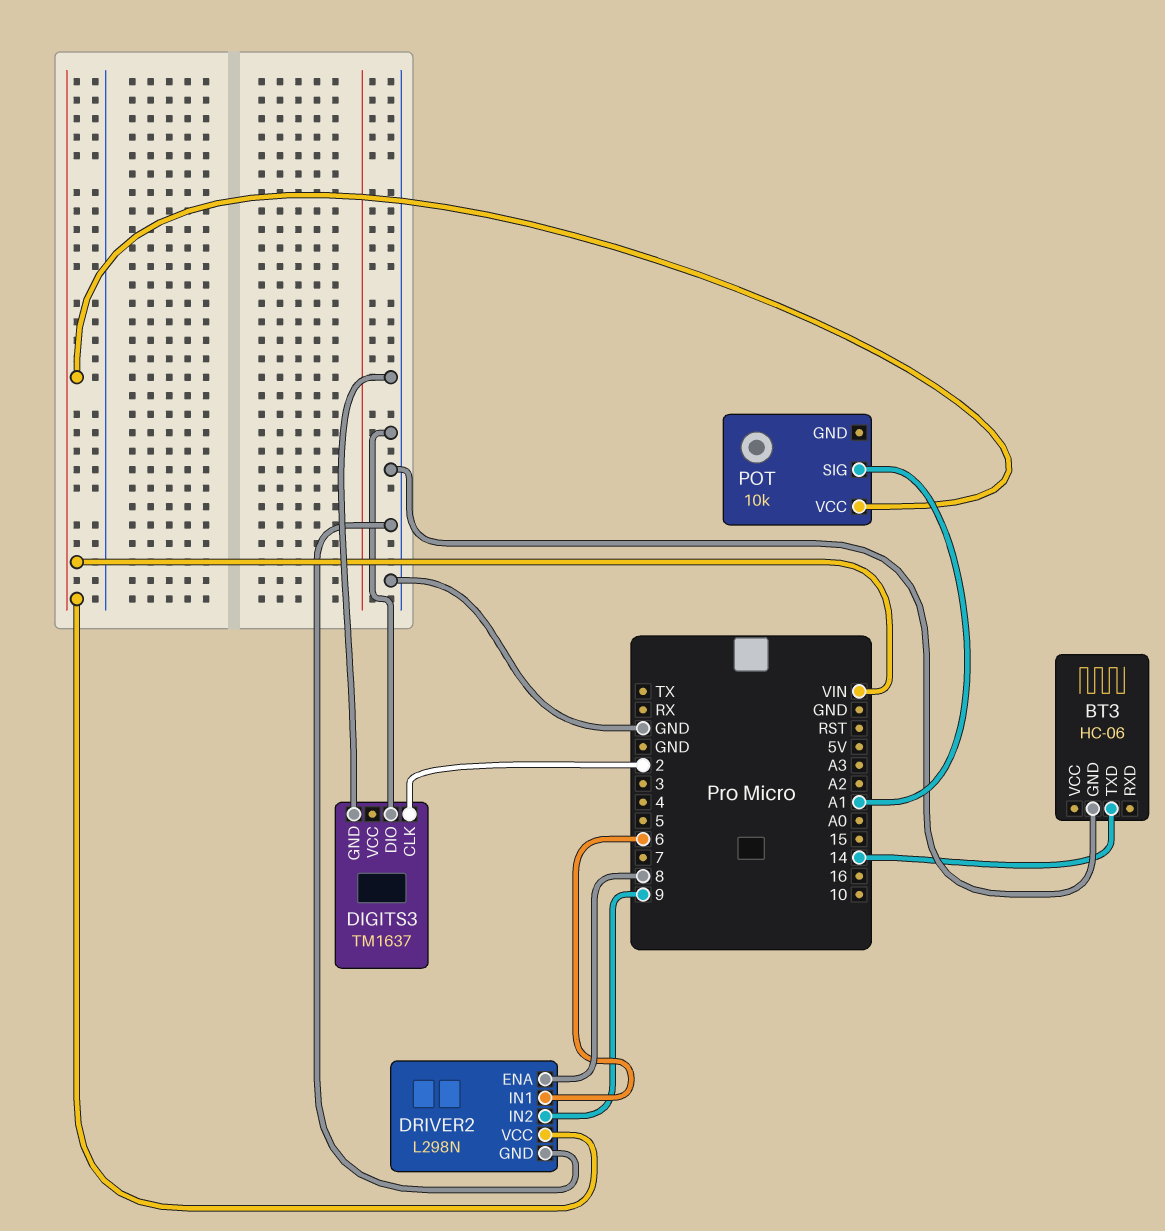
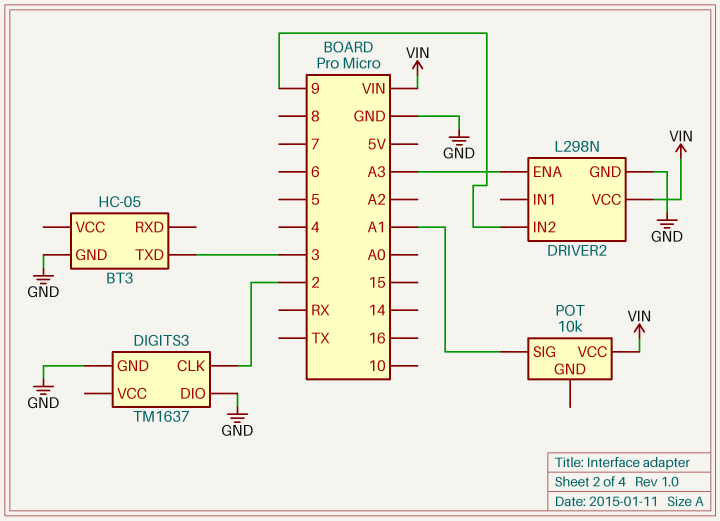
BT3: HC-06 -> HC-05
BT3 pin TXD: 14 -> 3
DRIVER2 pin ENA: 8 -> A3
DRIVER2 pin IN1: 6 -> none

